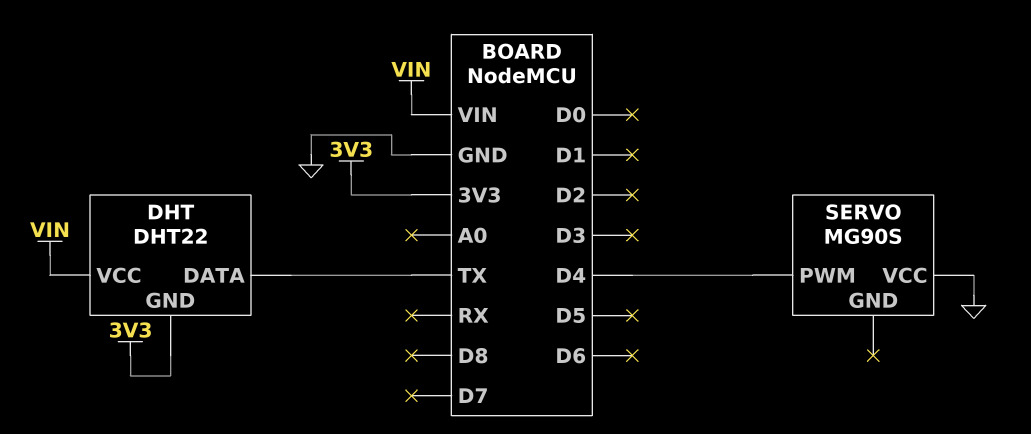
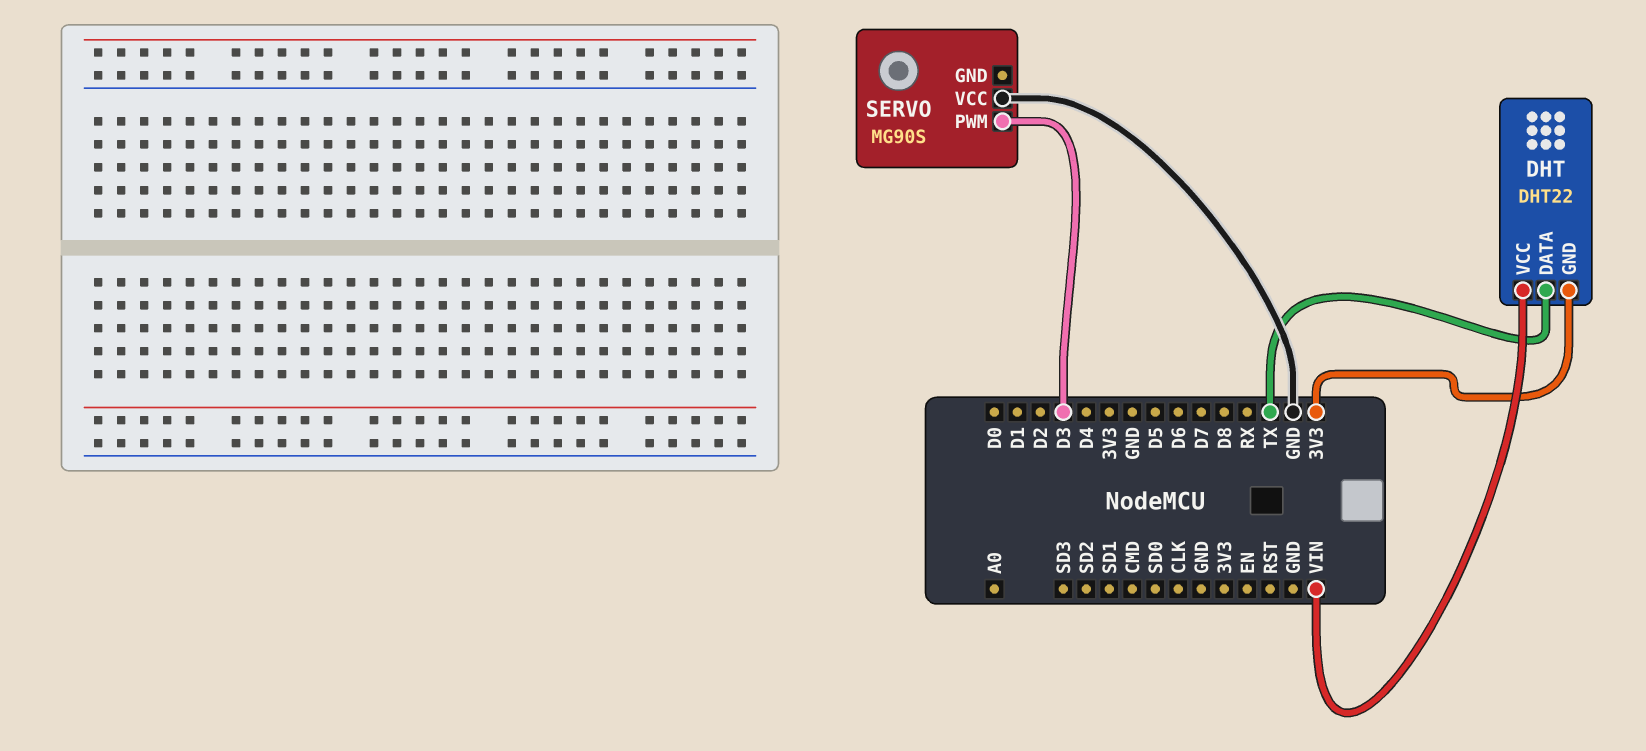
SERVO pin PWM: D4 -> D3

